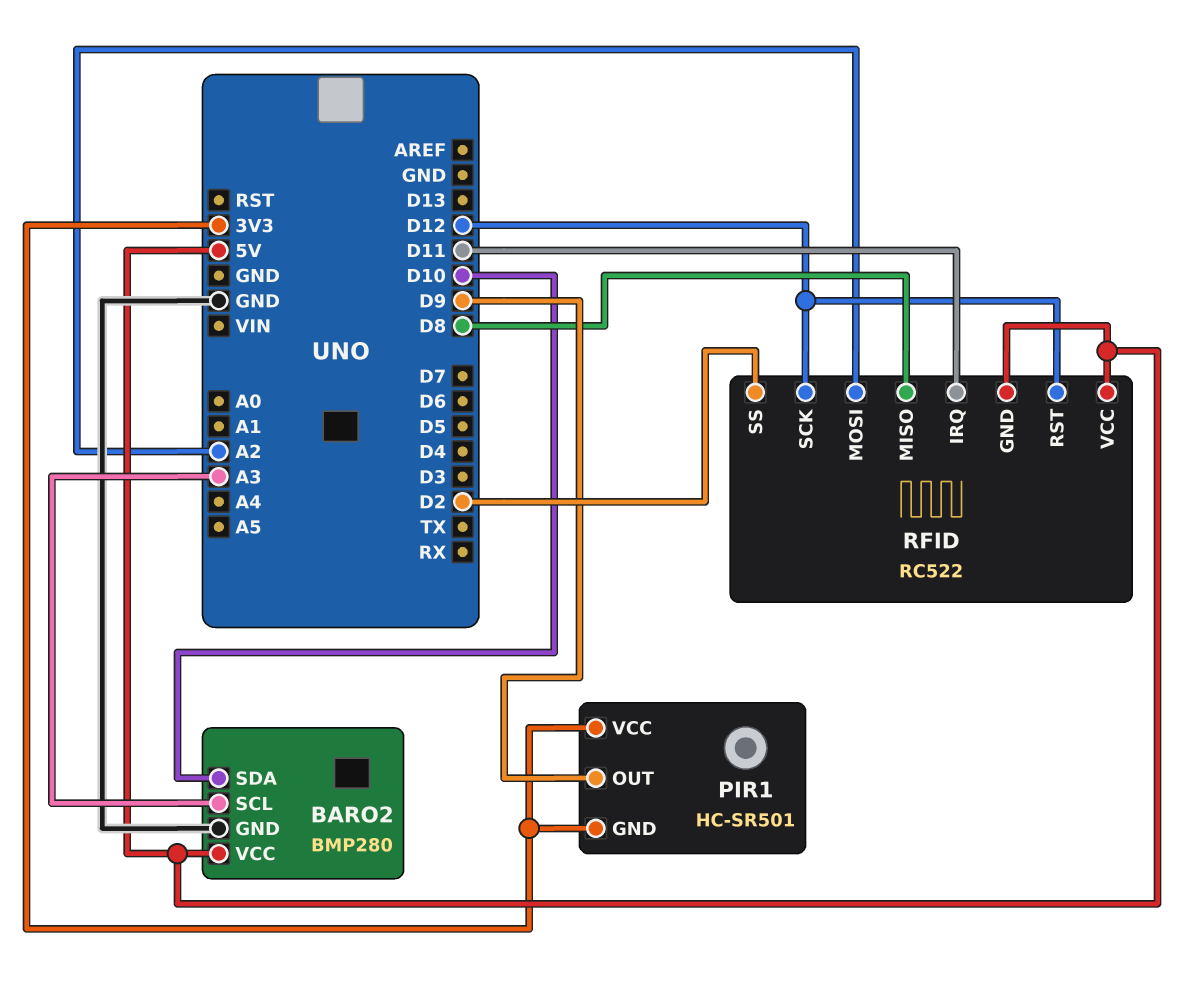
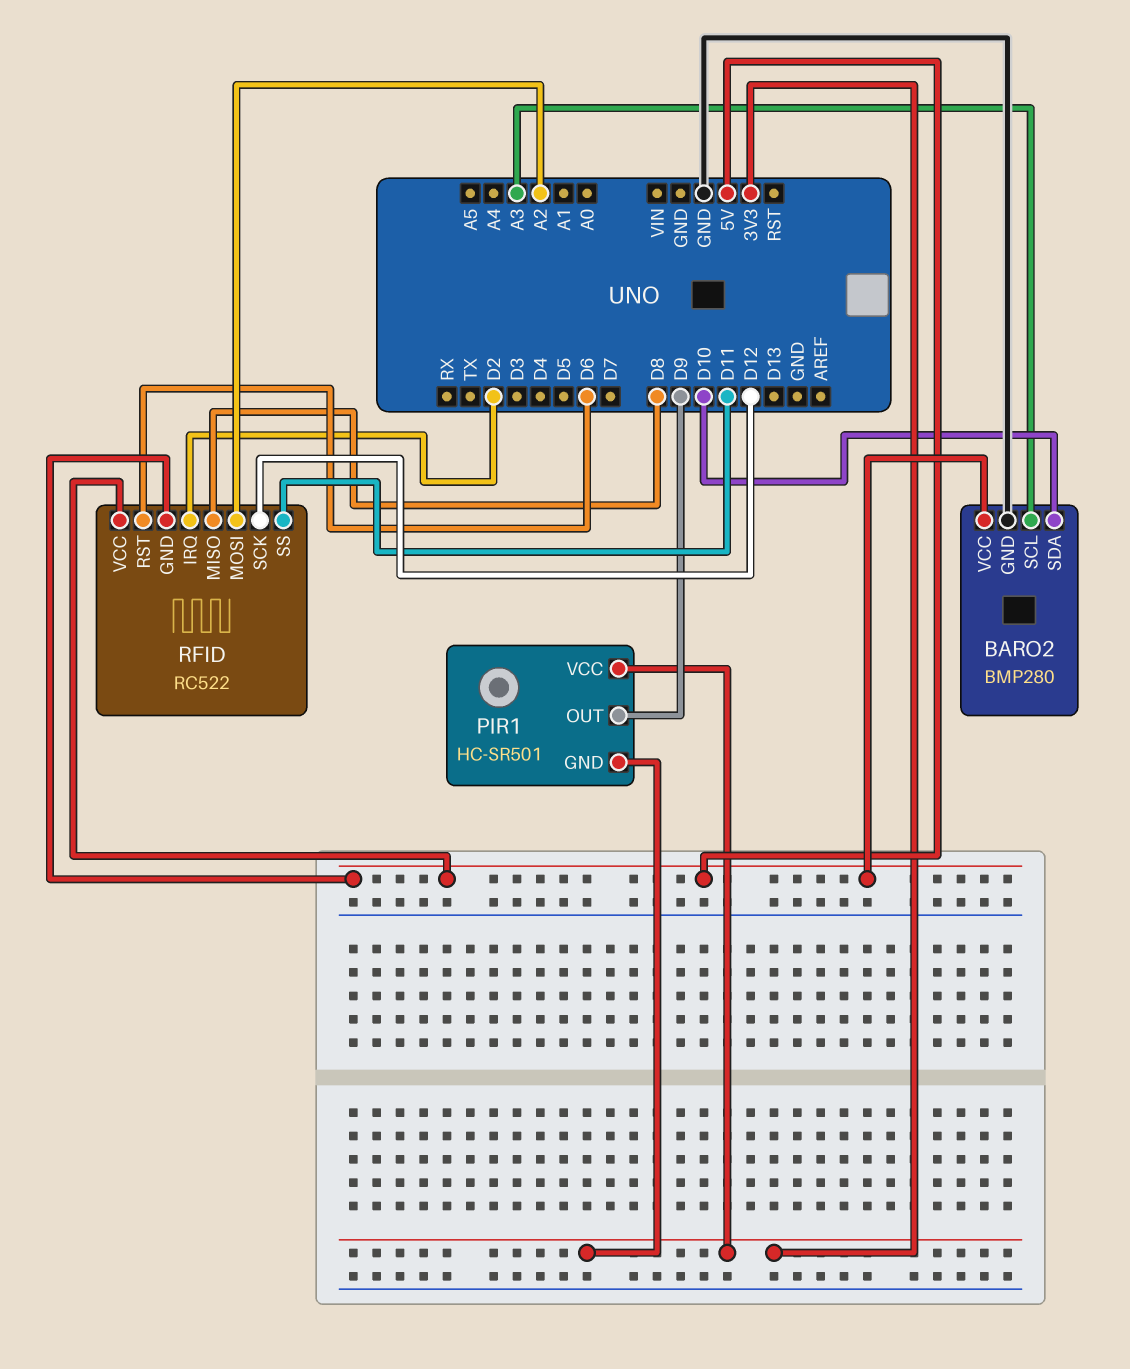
RFID pin IRQ: D11 -> D2
RFID pin RST: D12 -> D6
RFID pin SS: D2 -> D11

